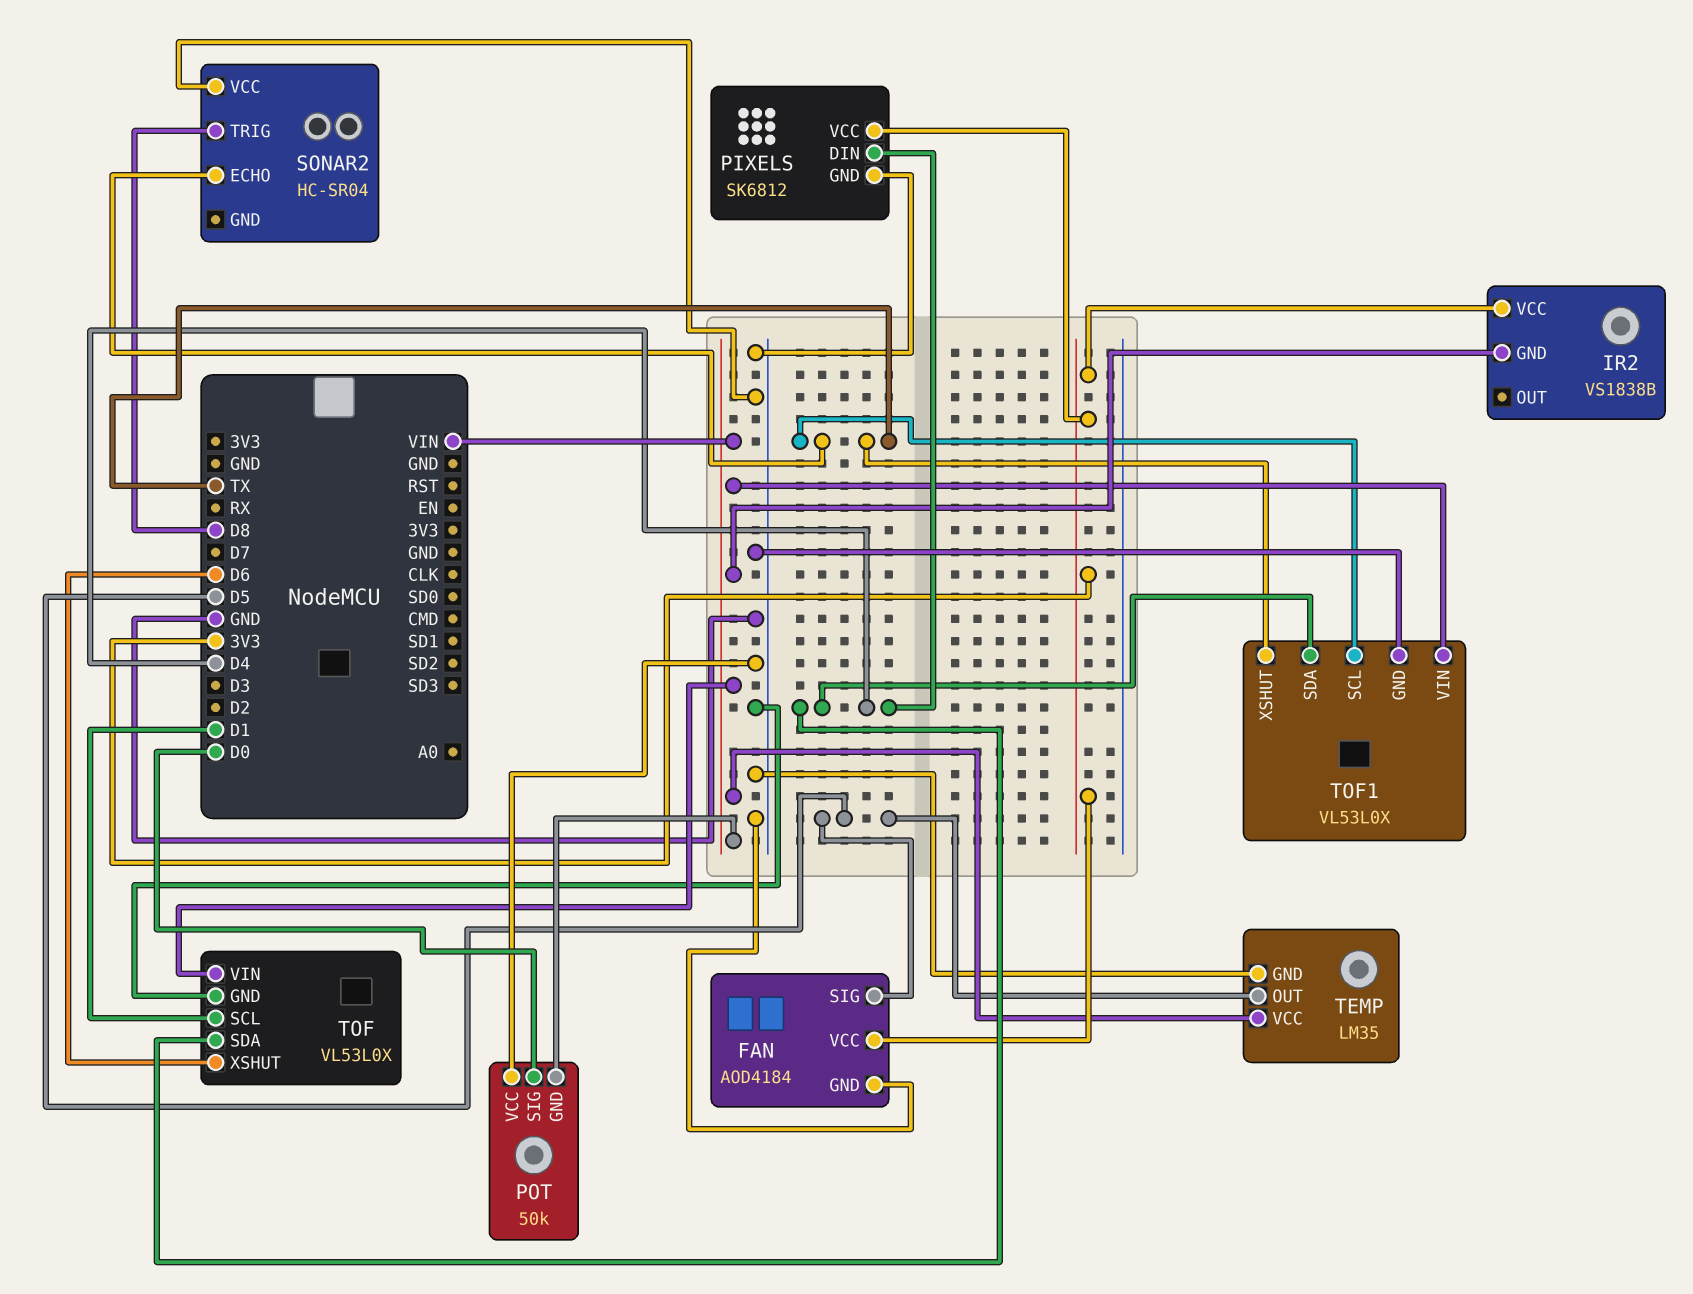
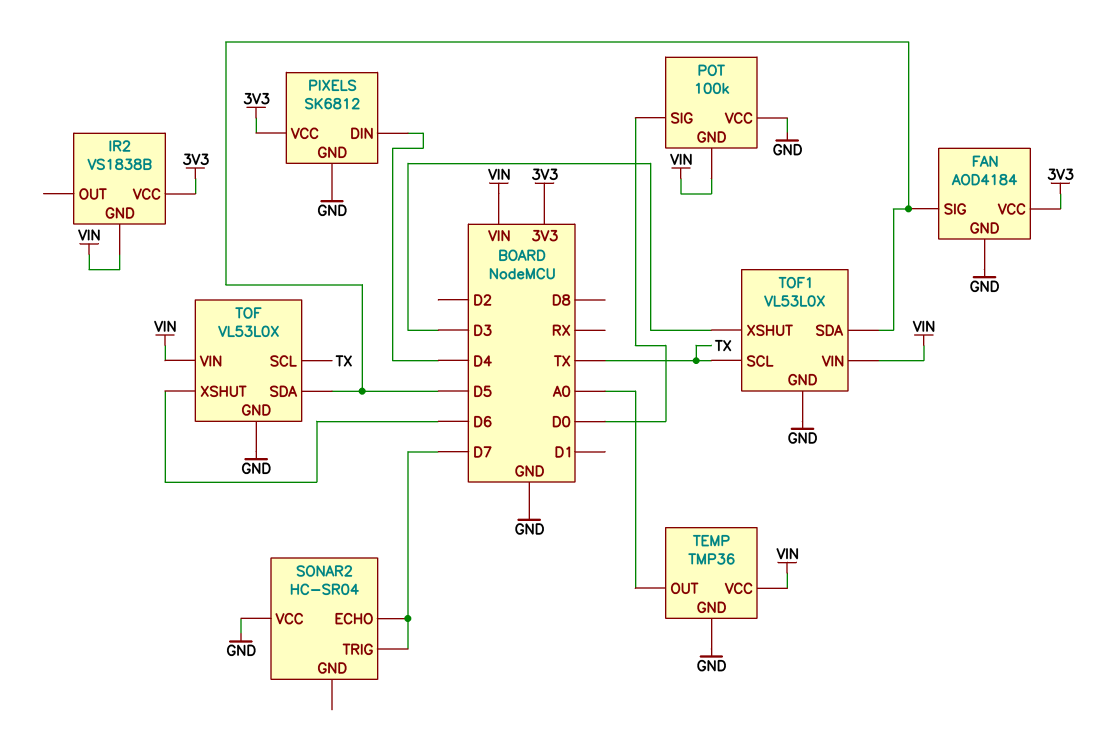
POT: 50k -> 100k
SONAR2 pin ECHO: TX -> D7
SONAR2 pin TRIG: D8 -> D7
TEMP: LM35 -> TMP36
TEMP pin OUT: D5 -> A0
TOF pin SCL: D1 -> TX
TOF pin SDA: D4 -> D5
TOF1 pin SDA: D4 -> D5
TOF1 pin XSHUT: TX -> D3

